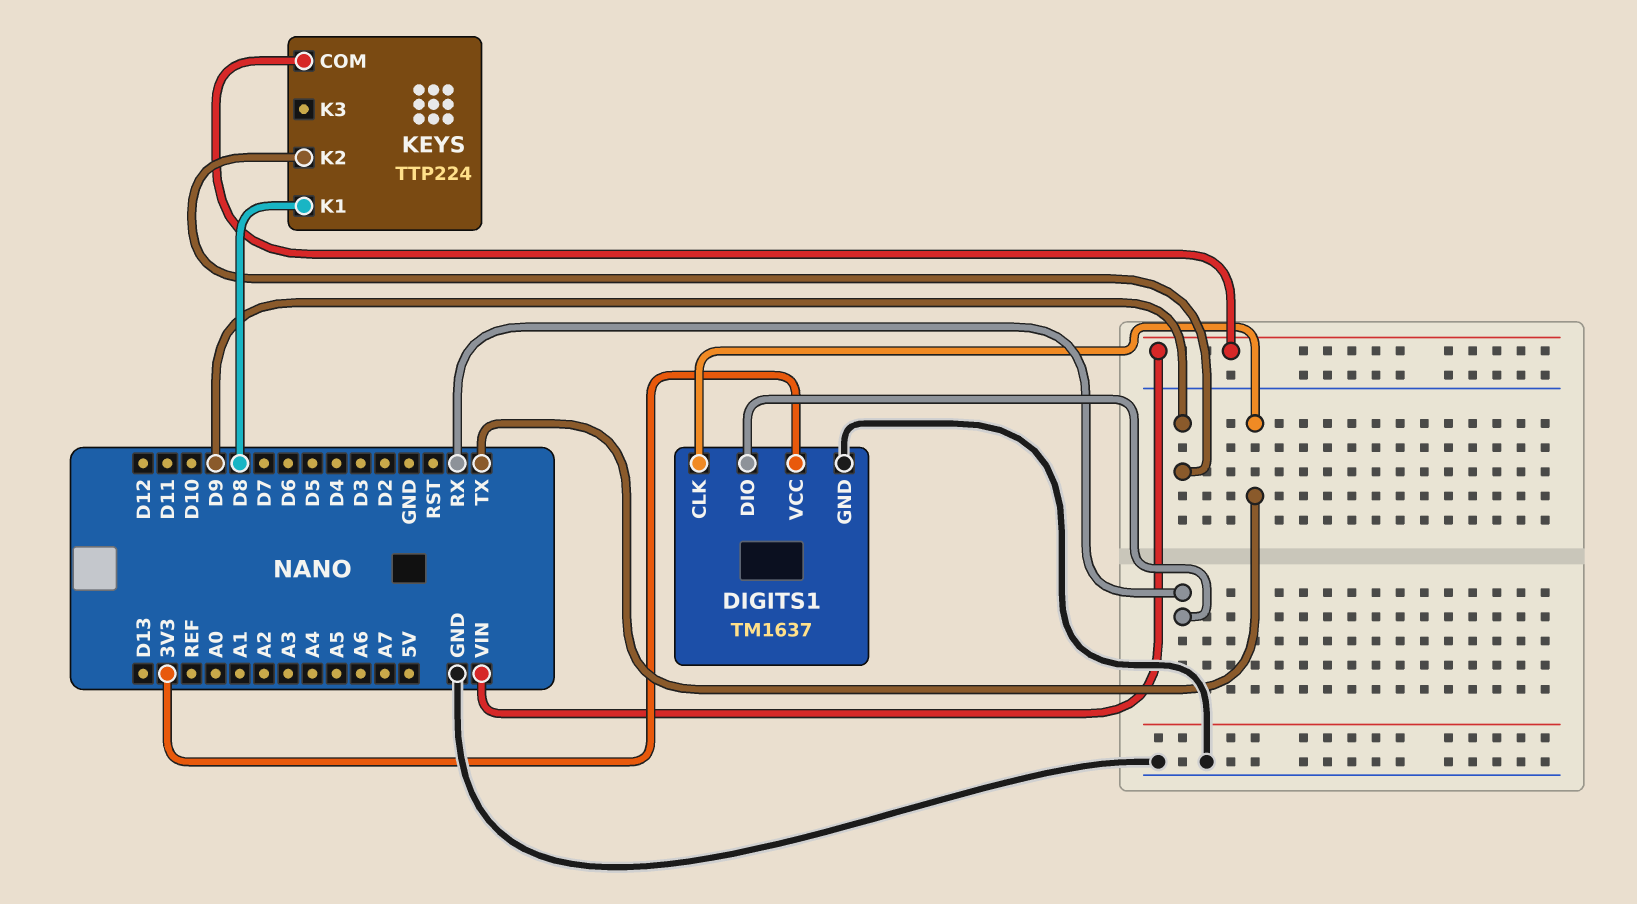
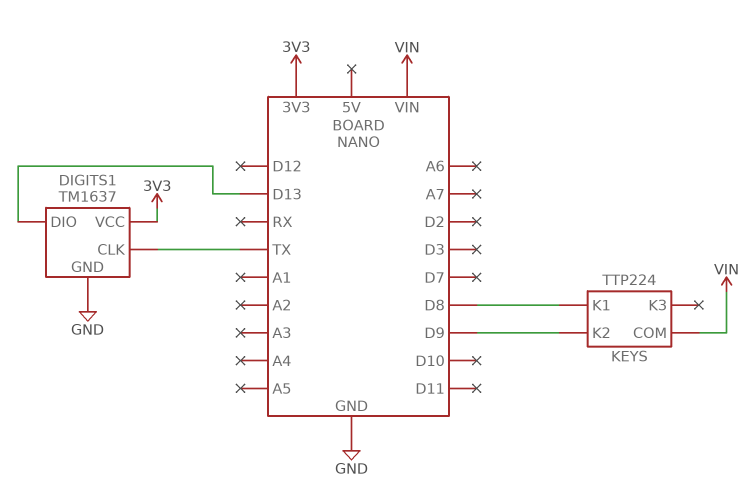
DIGITS1 pin DIO: RX -> D13

